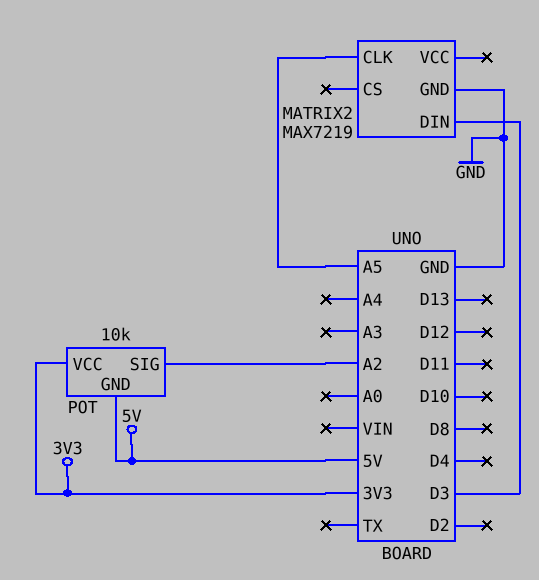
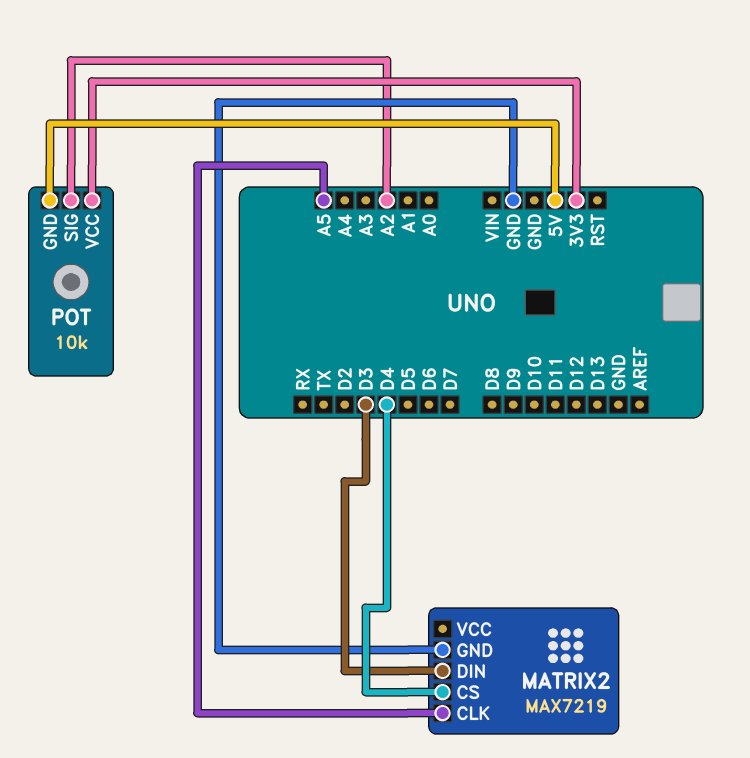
MATRIX2 pin CS: none -> D4

